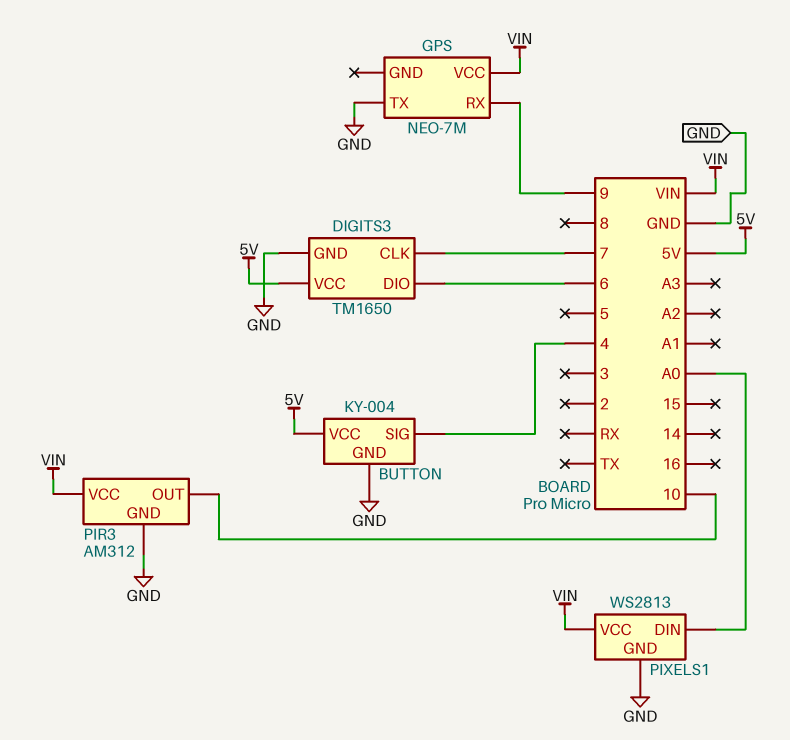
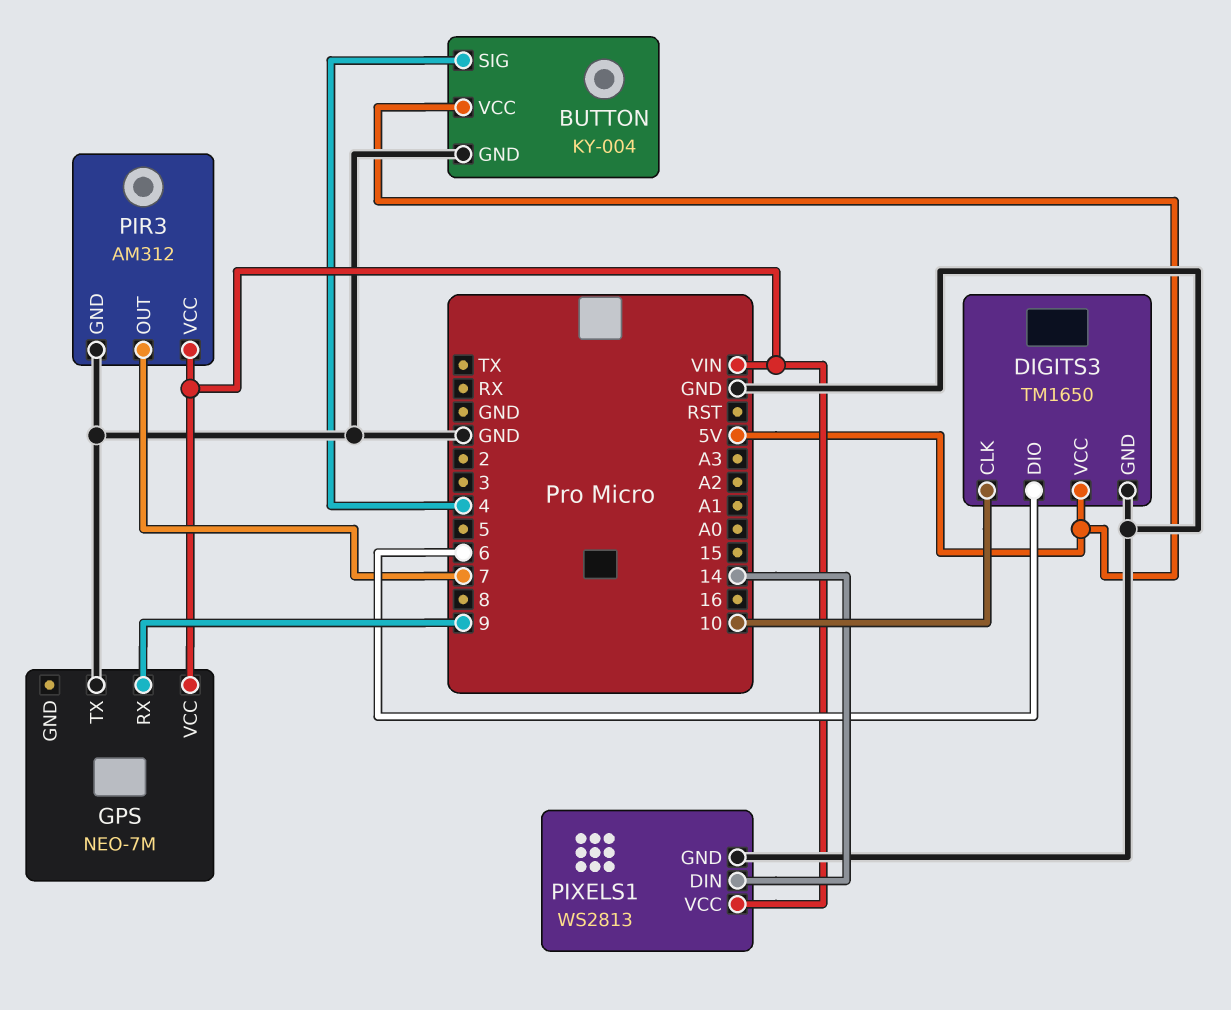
DIGITS3 pin CLK: 7 -> 10
PIR3 pin OUT: 10 -> 7
PIXELS1 pin DIN: A0 -> 14

